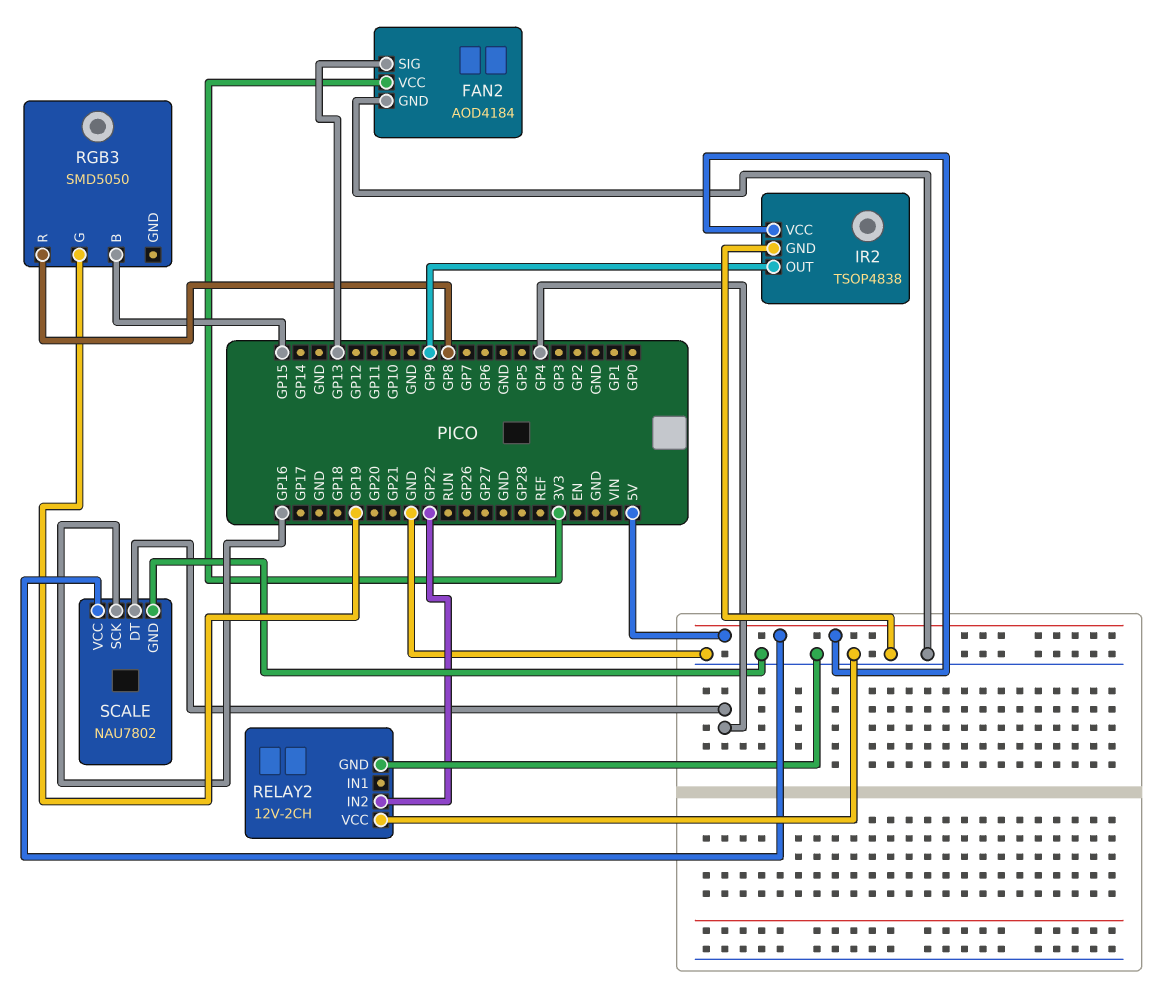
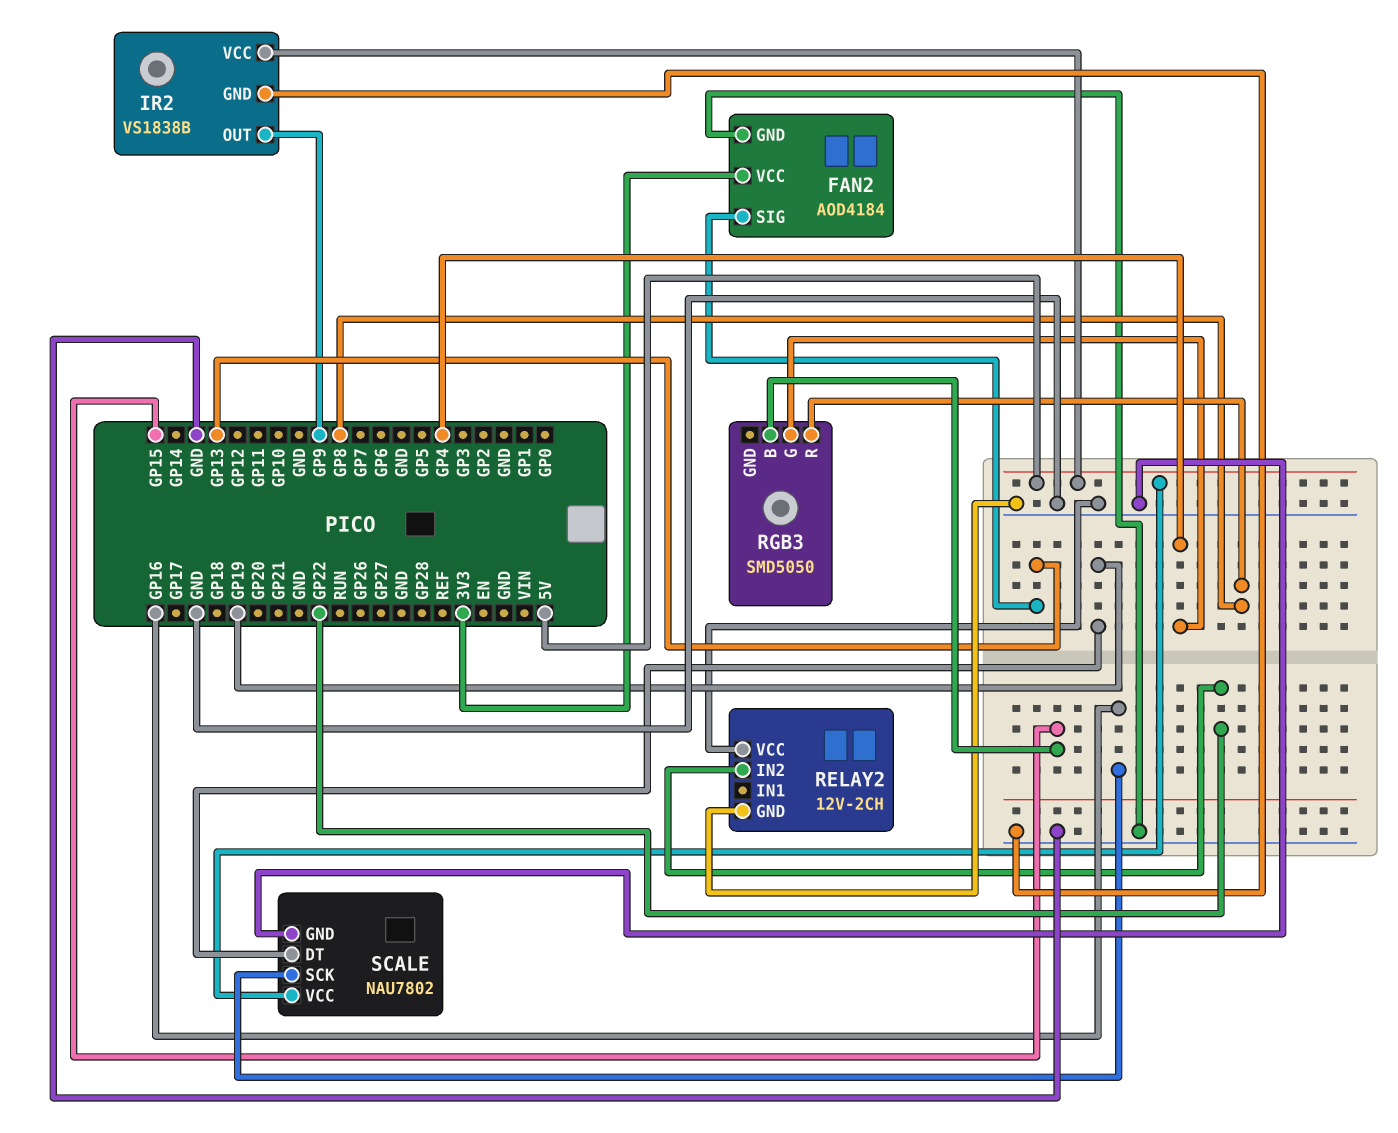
IR2: TSOP4838 -> VS1838B
RGB3 pin G: GP19 -> GP4
SCALE pin DT: GP4 -> GP19

